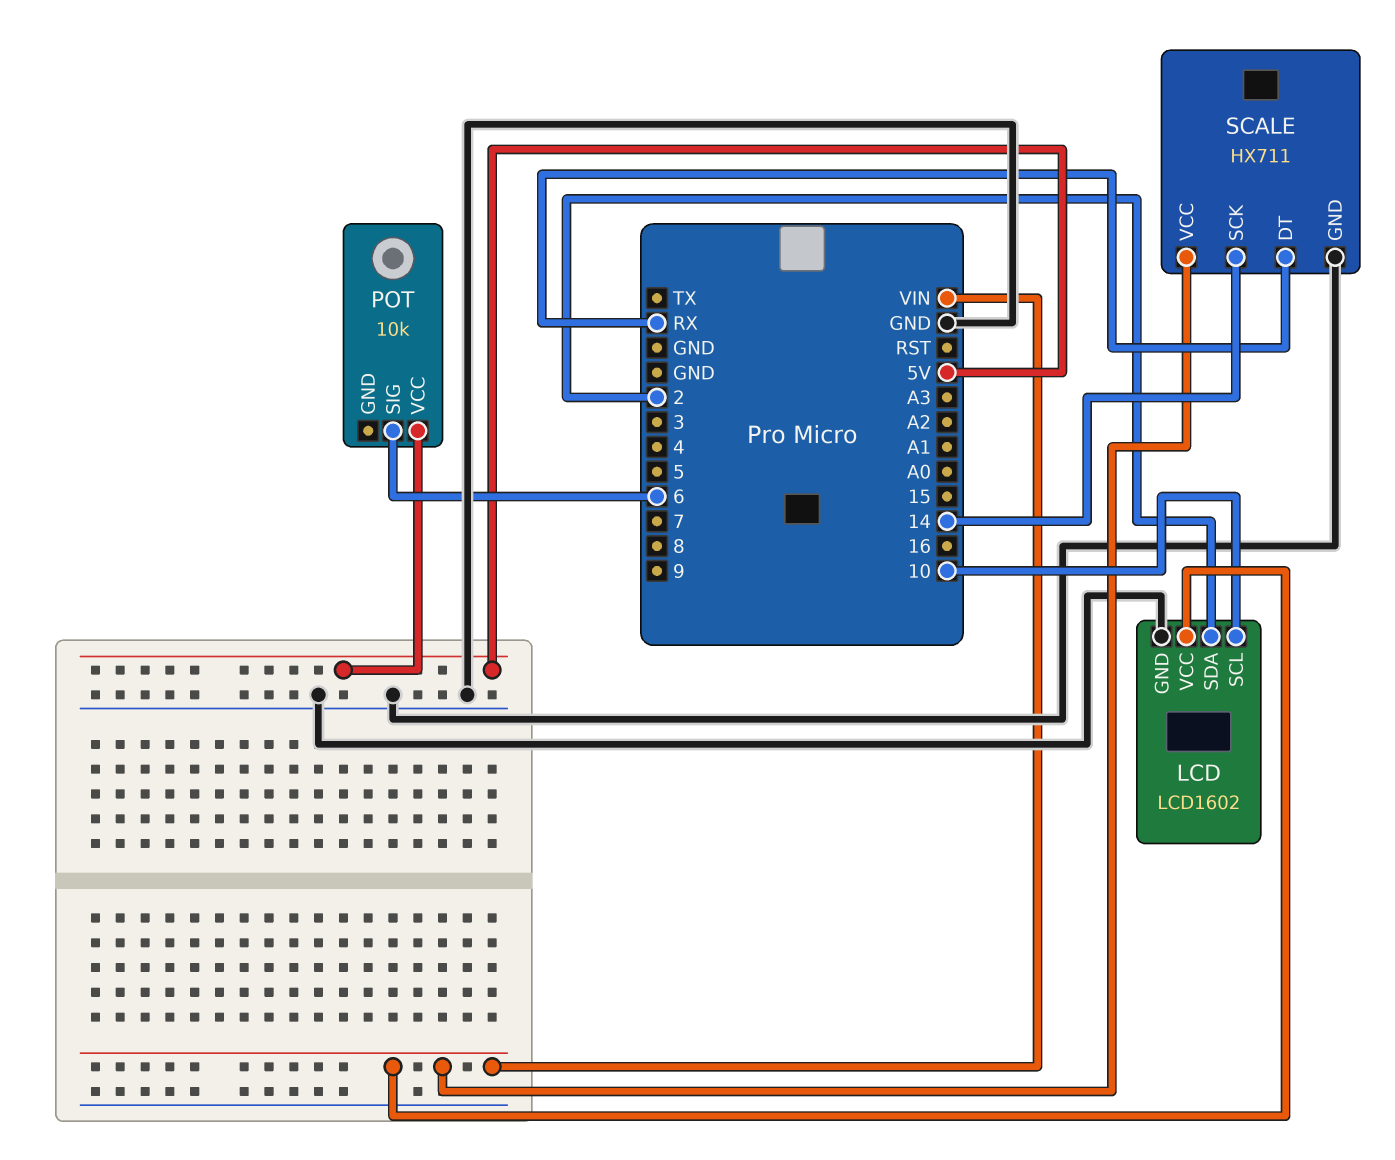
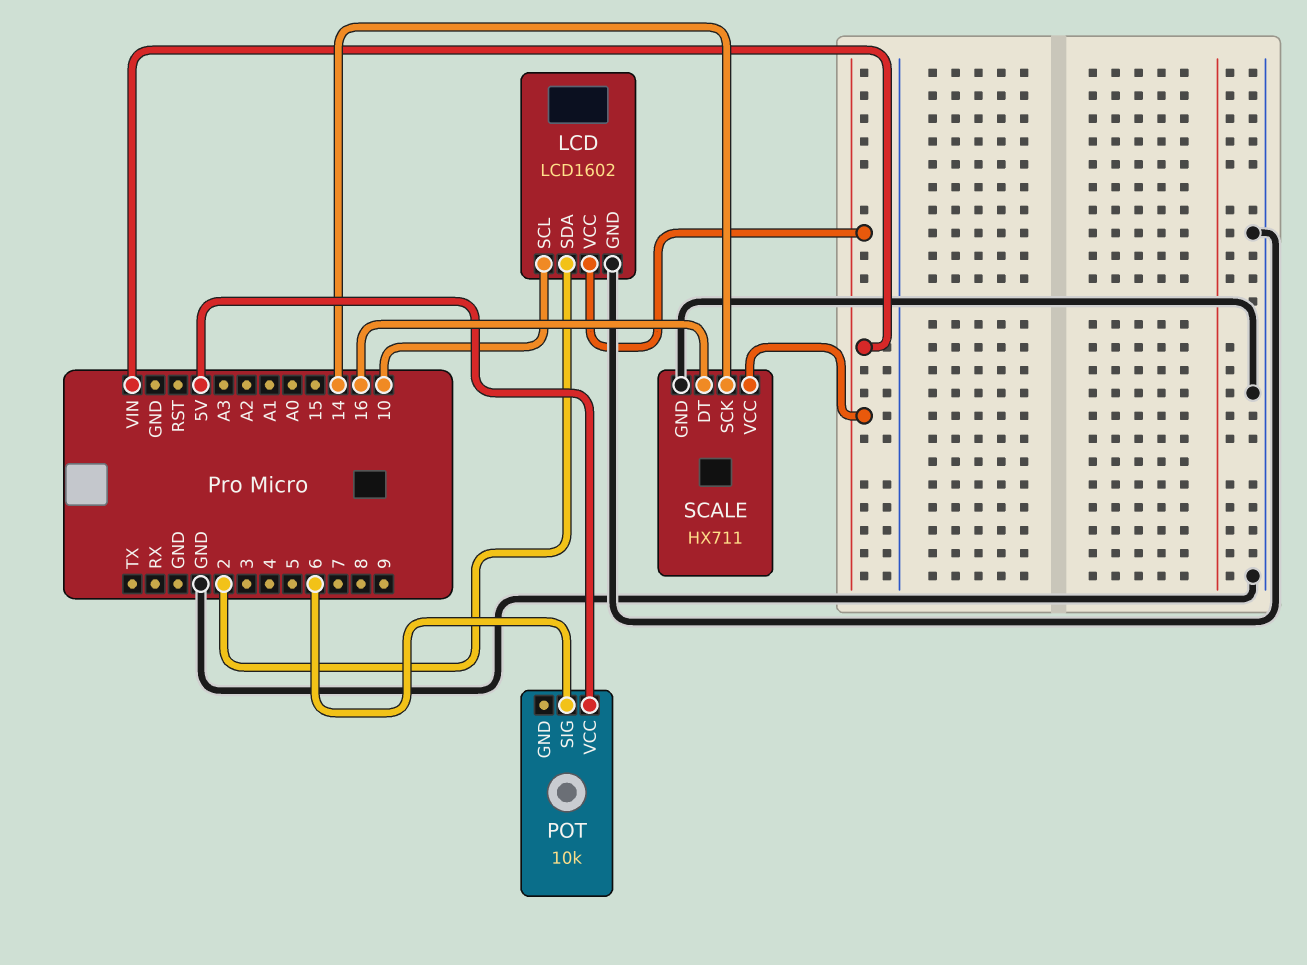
SCALE pin DT: RX -> 16

